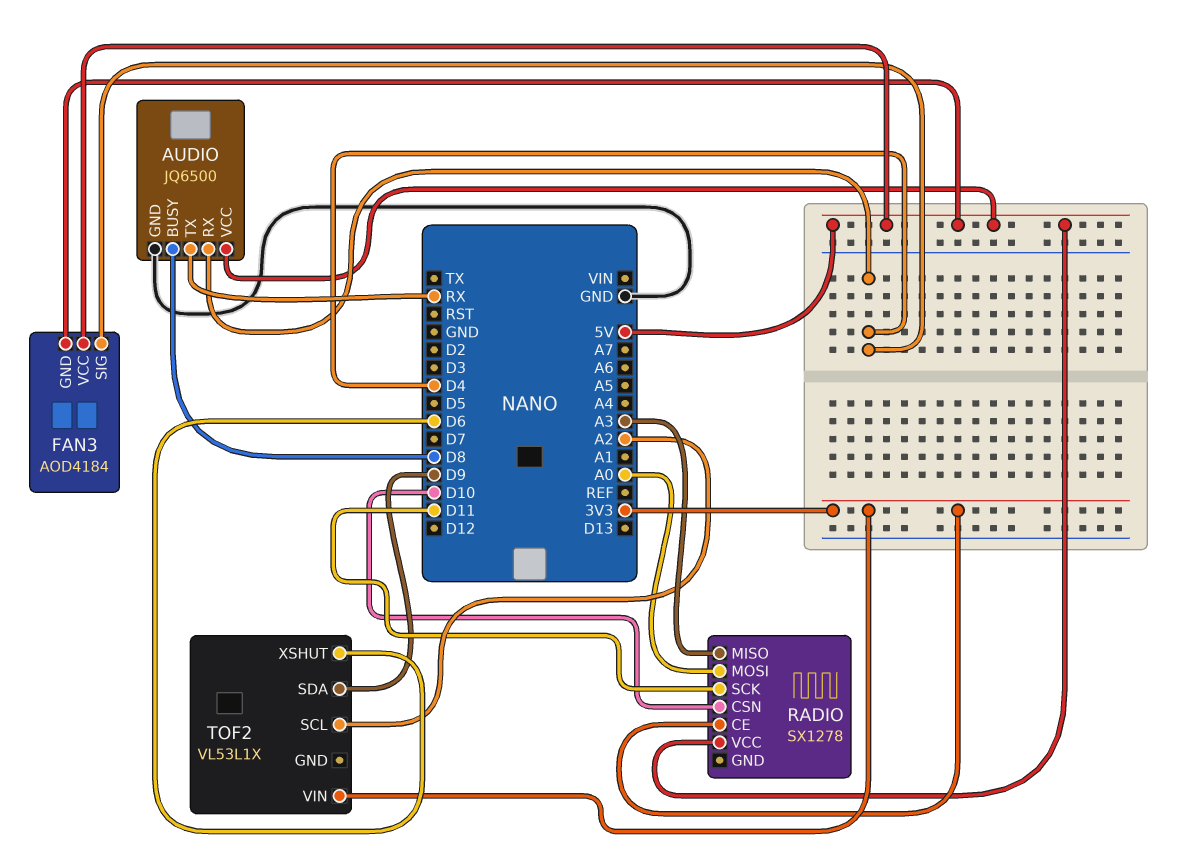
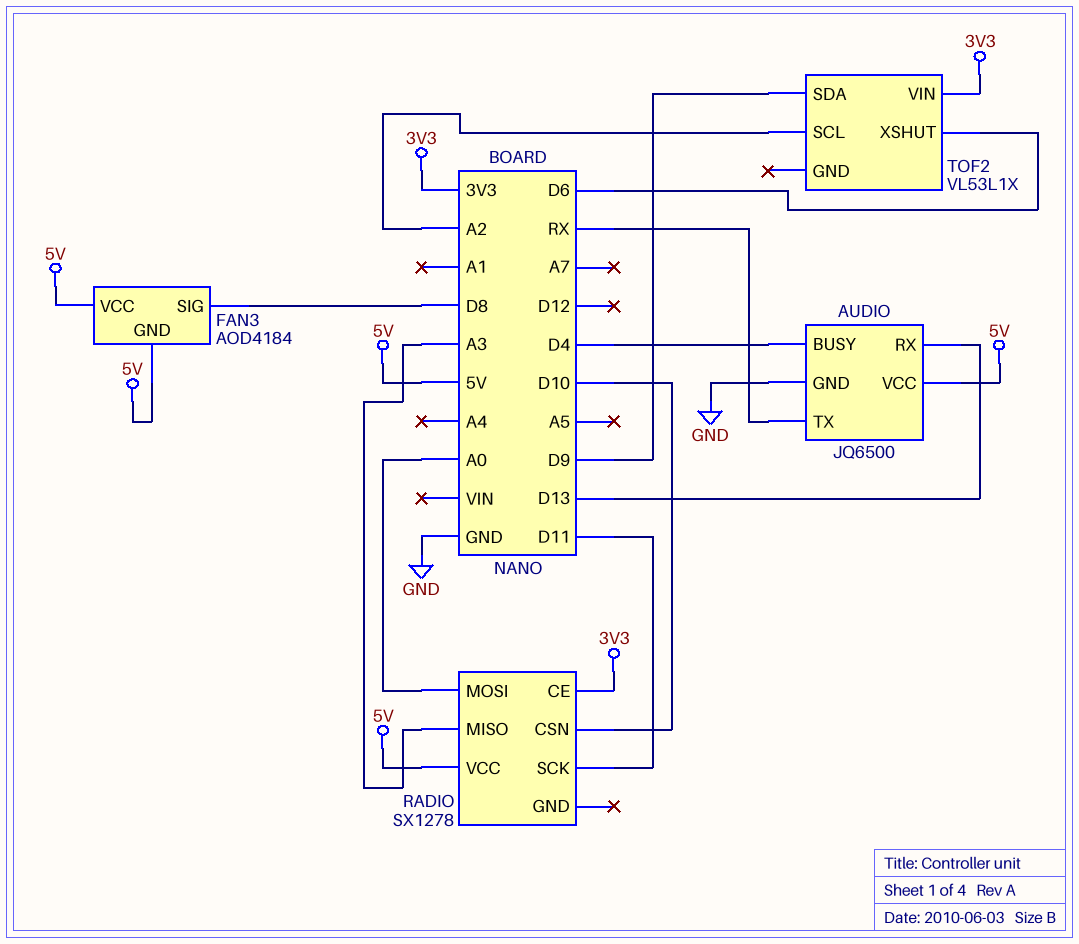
AUDIO pin BUSY: D8 -> D4
AUDIO pin RX: D4 -> D13
FAN3 pin SIG: D4 -> D8

